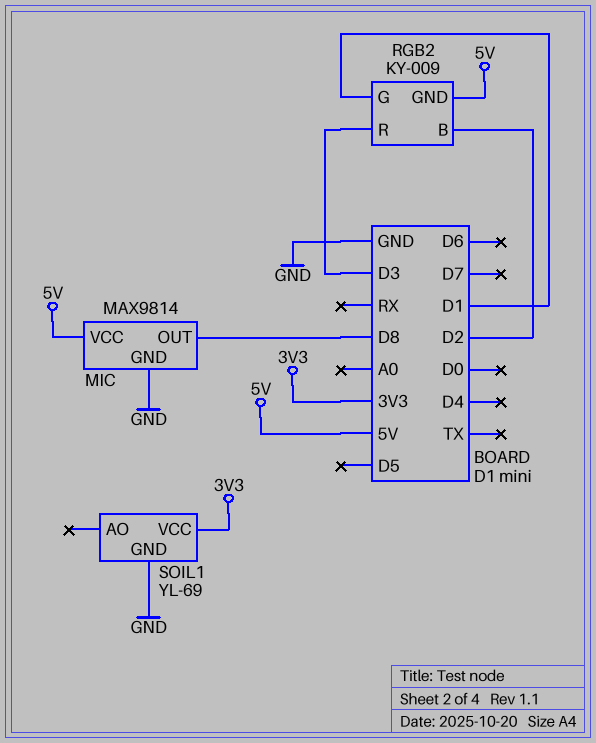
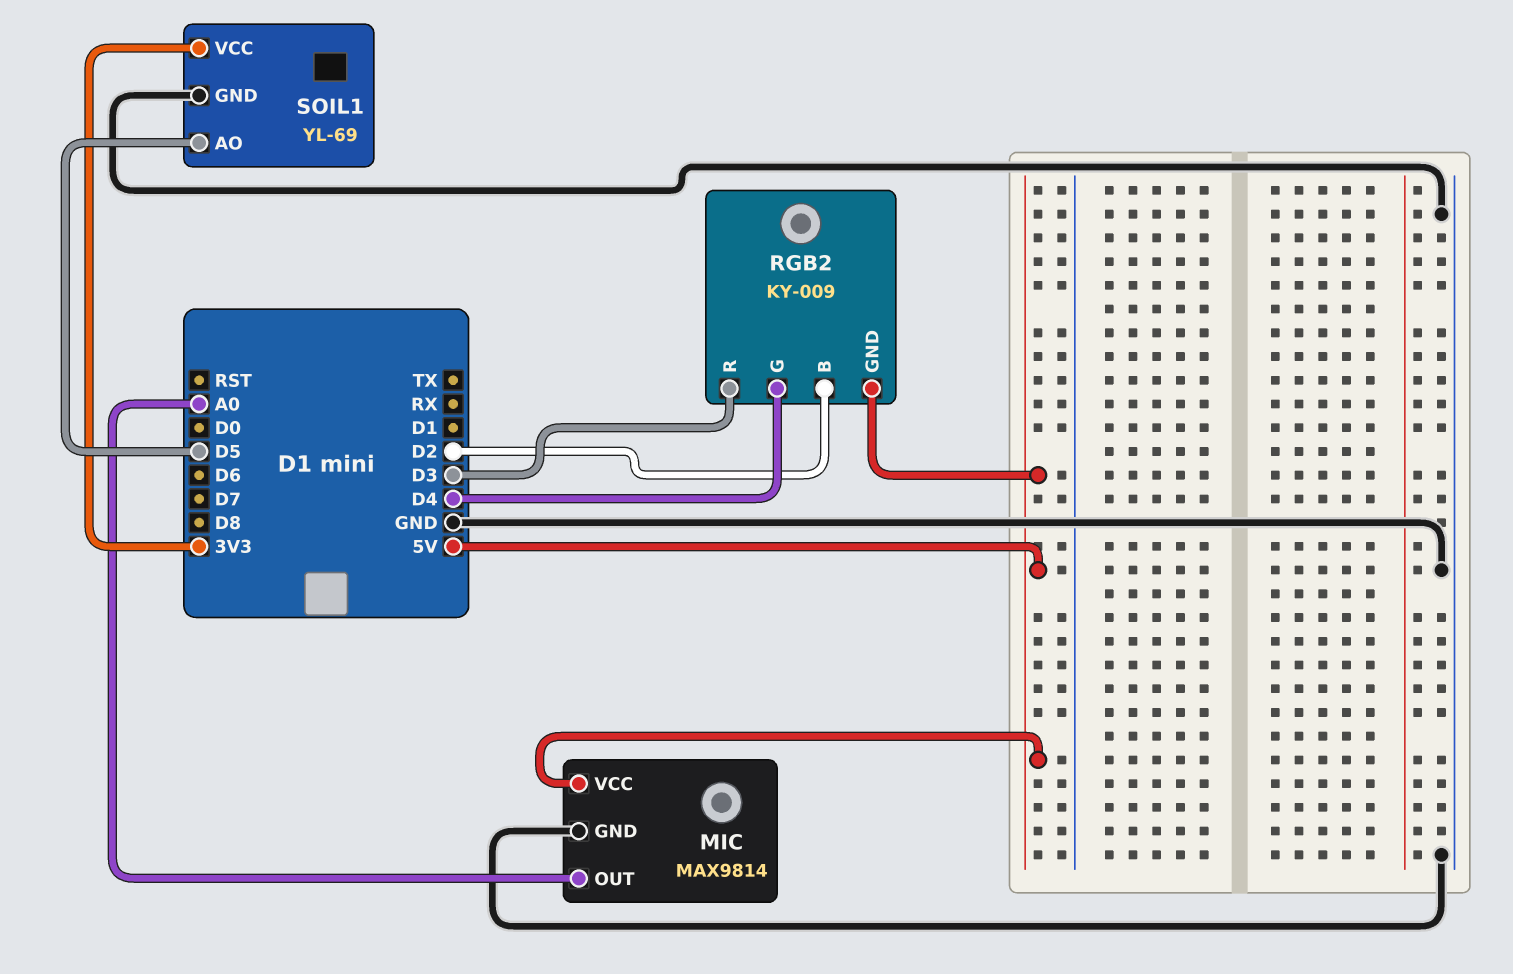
MIC pin OUT: D8 -> A0
RGB2 pin G: D1 -> D4
SOIL1 pin AO: none -> D5

